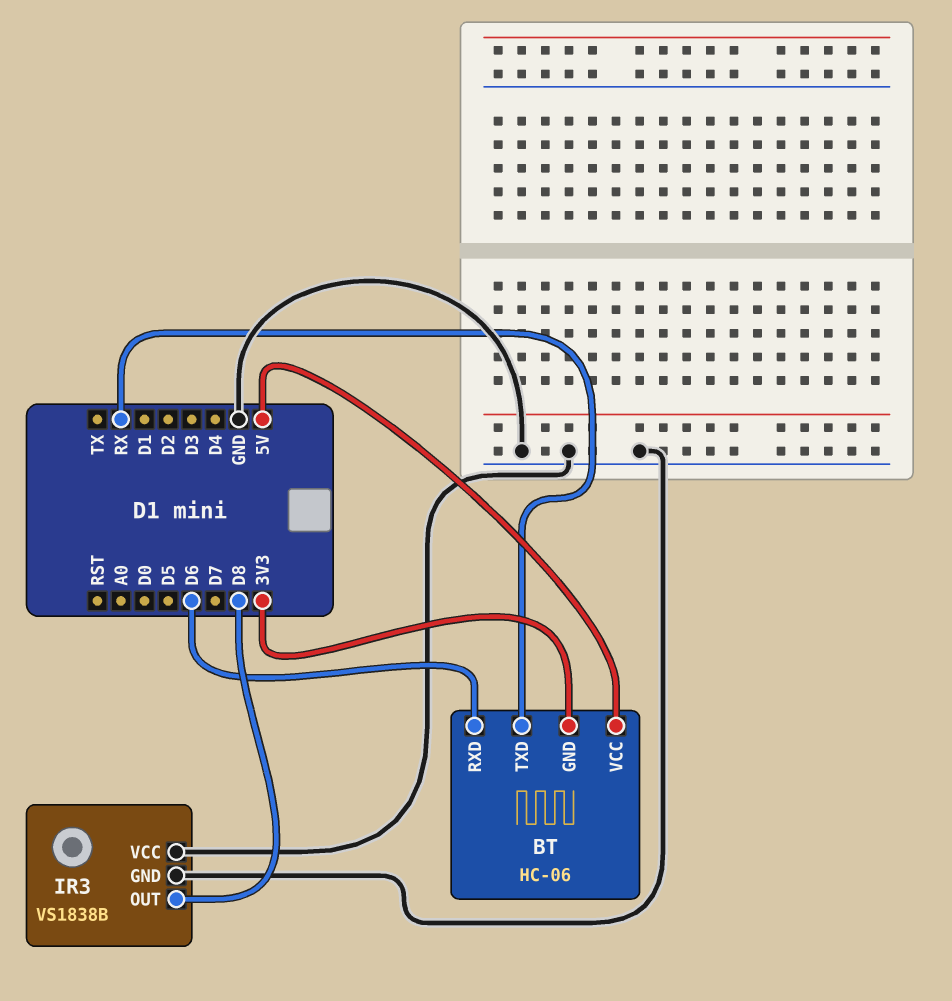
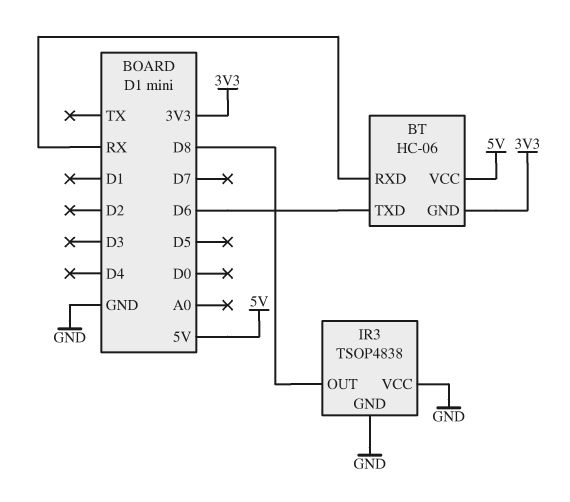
BT pin RXD: D6 -> RX
BT pin TXD: RX -> D6
IR3: VS1838B -> TSOP4838

